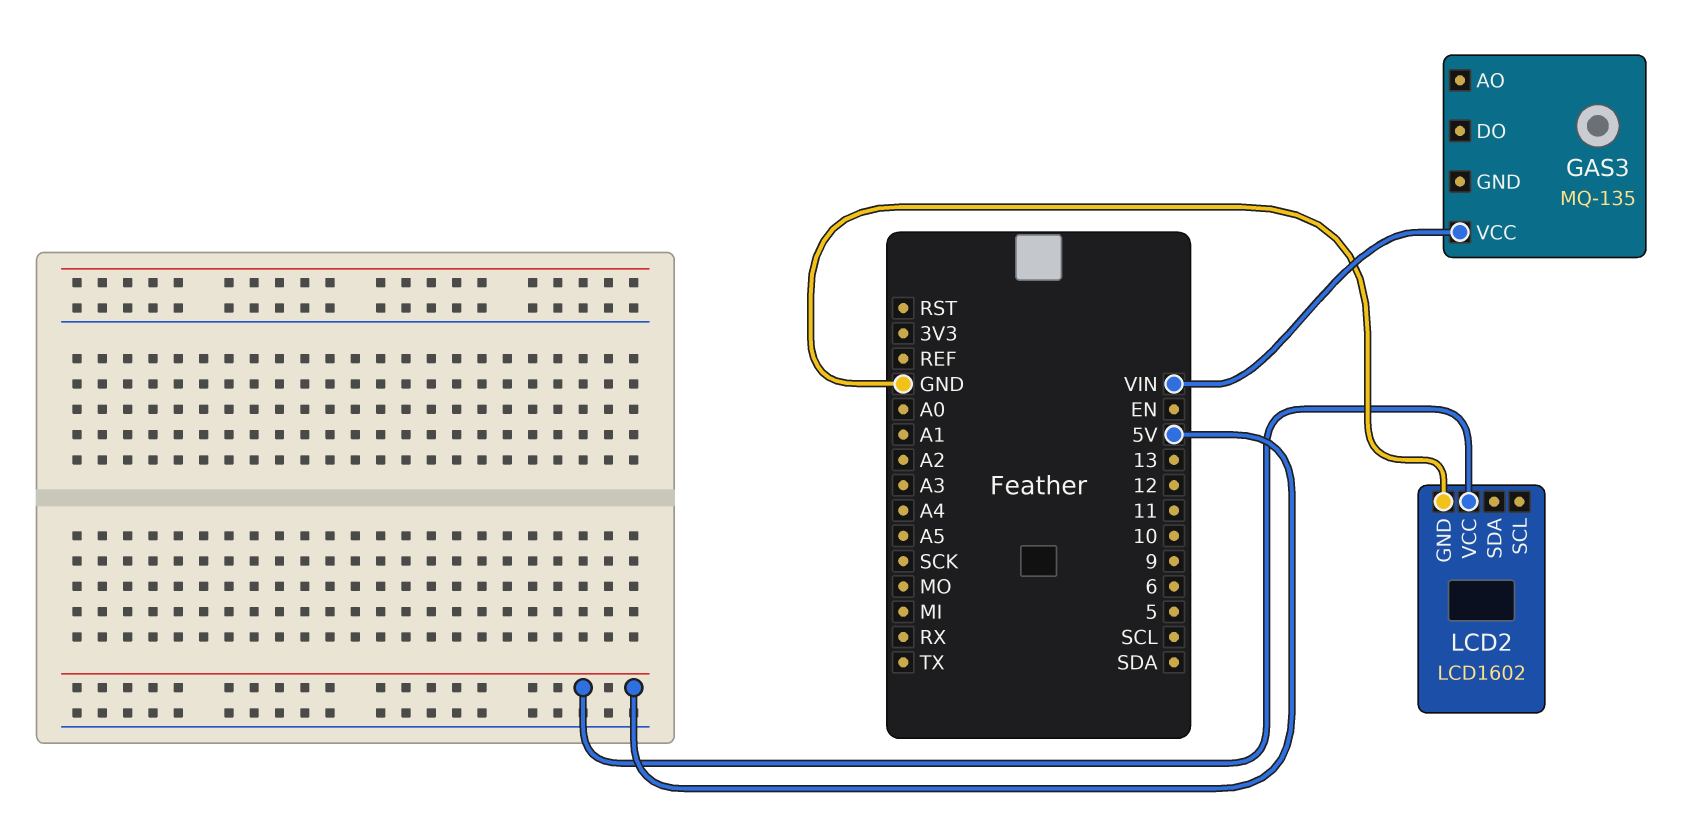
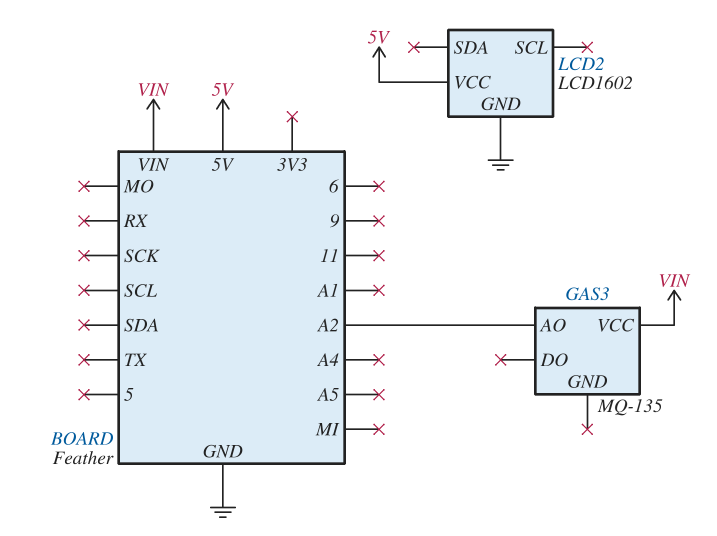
GAS3 pin AO: none -> A2

